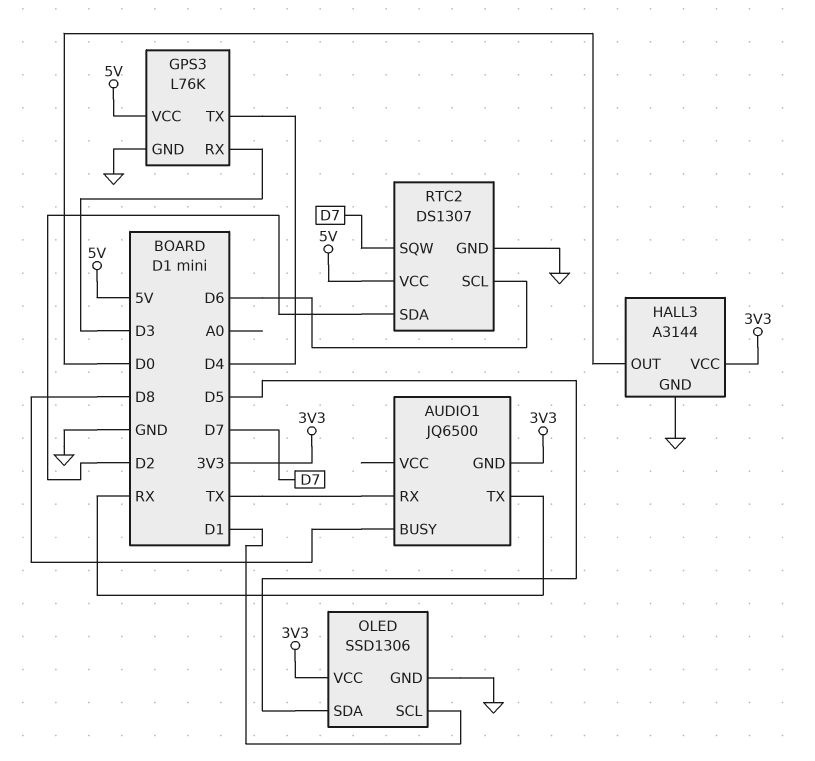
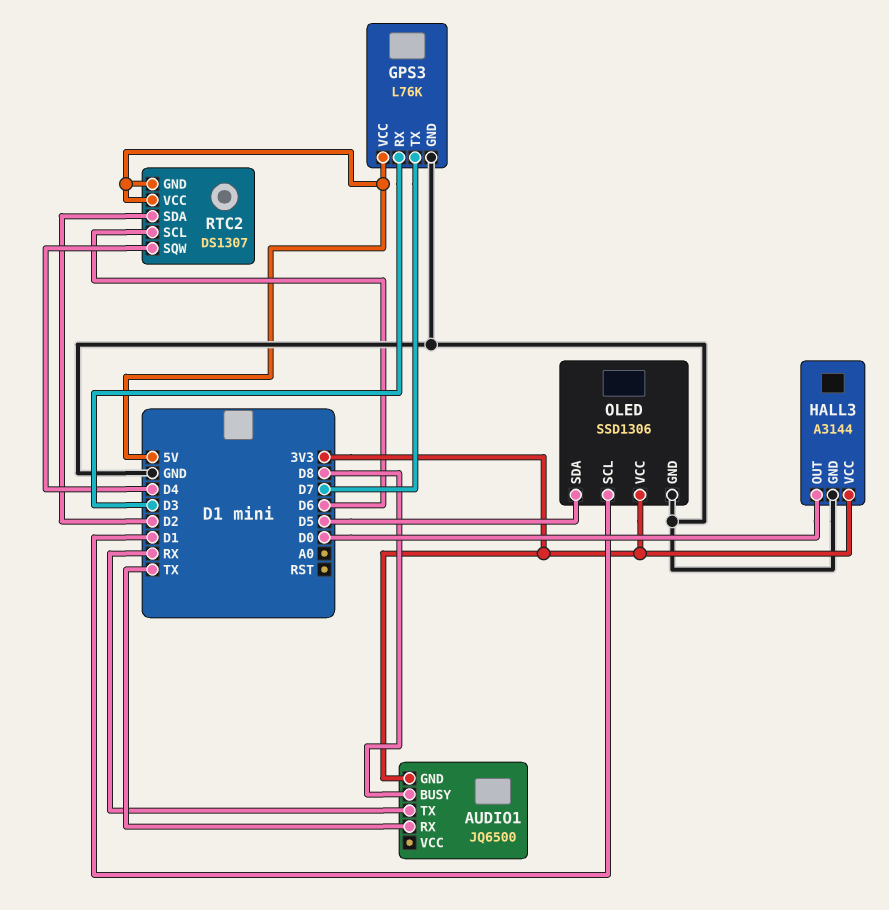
GPS3 pin TX: D4 -> D7
RTC2 pin GND: GND -> 5V
RTC2 pin SQW: D7 -> D4

